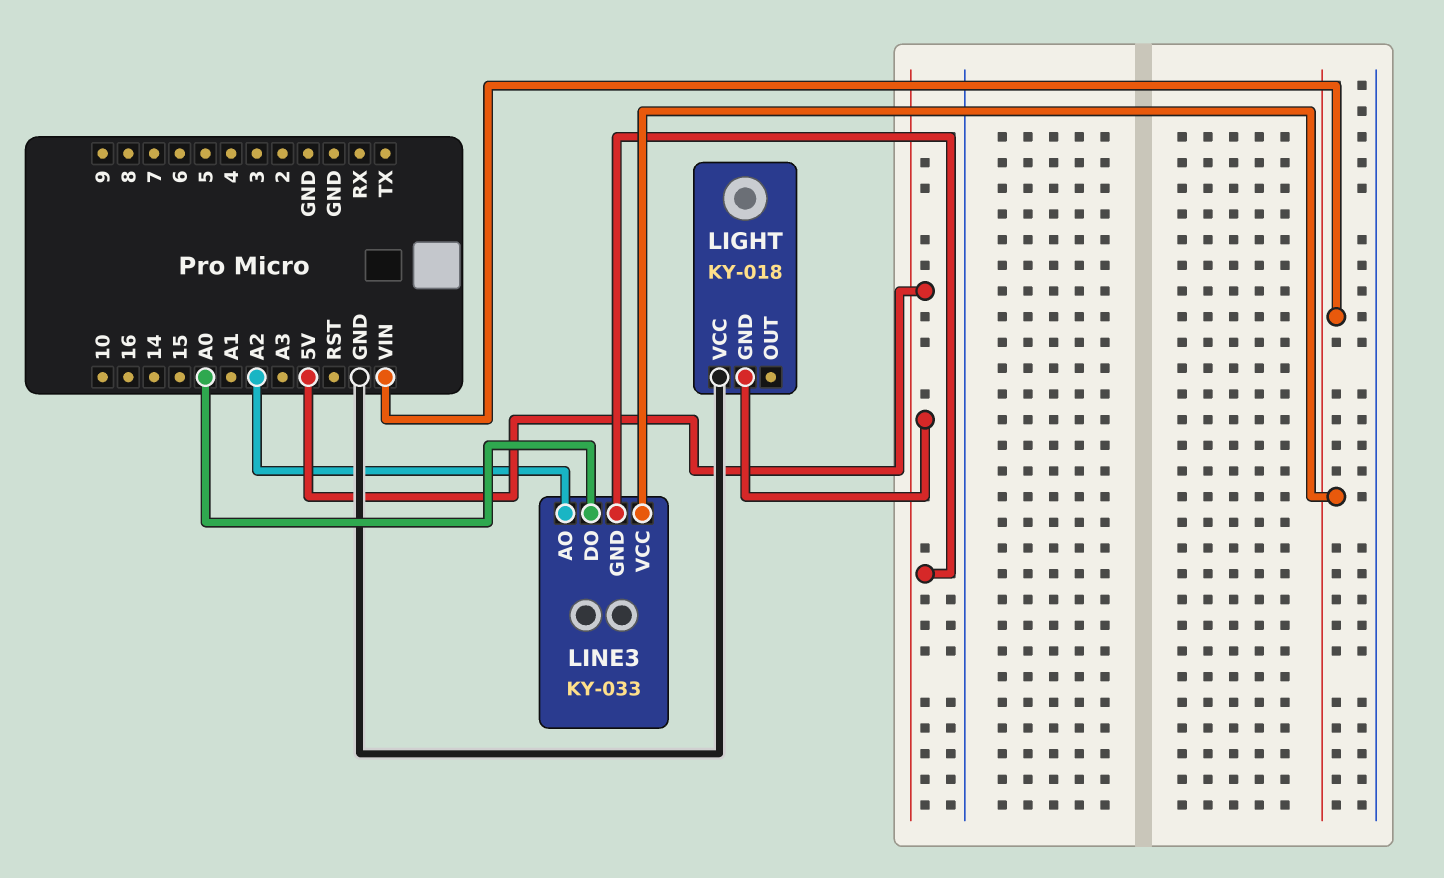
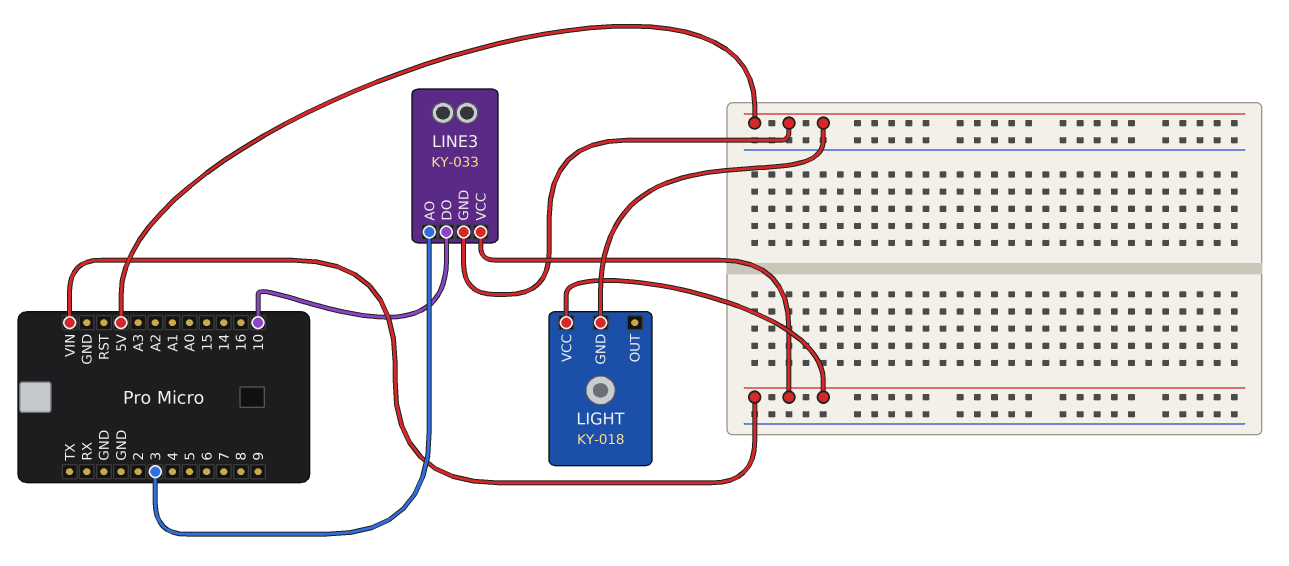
LIGHT pin VCC: GND -> VIN
LINE3 pin AO: A2 -> 3
LINE3 pin DO: A0 -> 10

